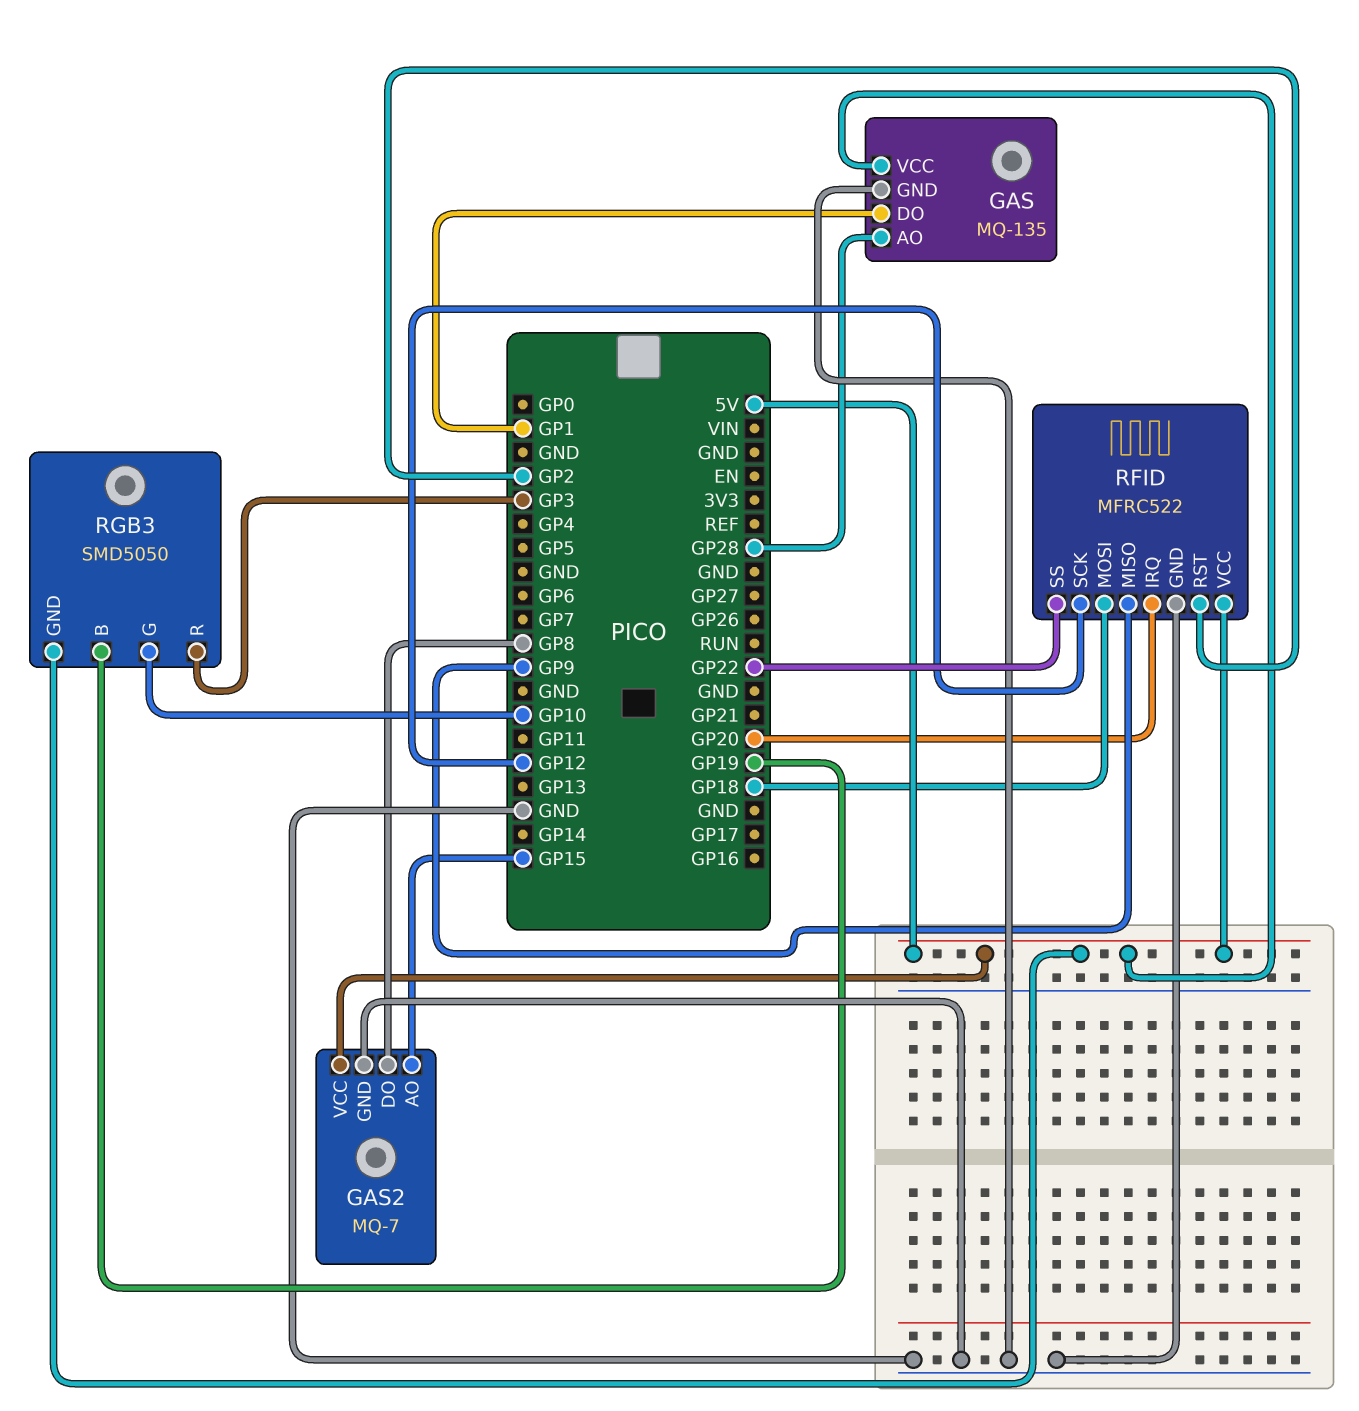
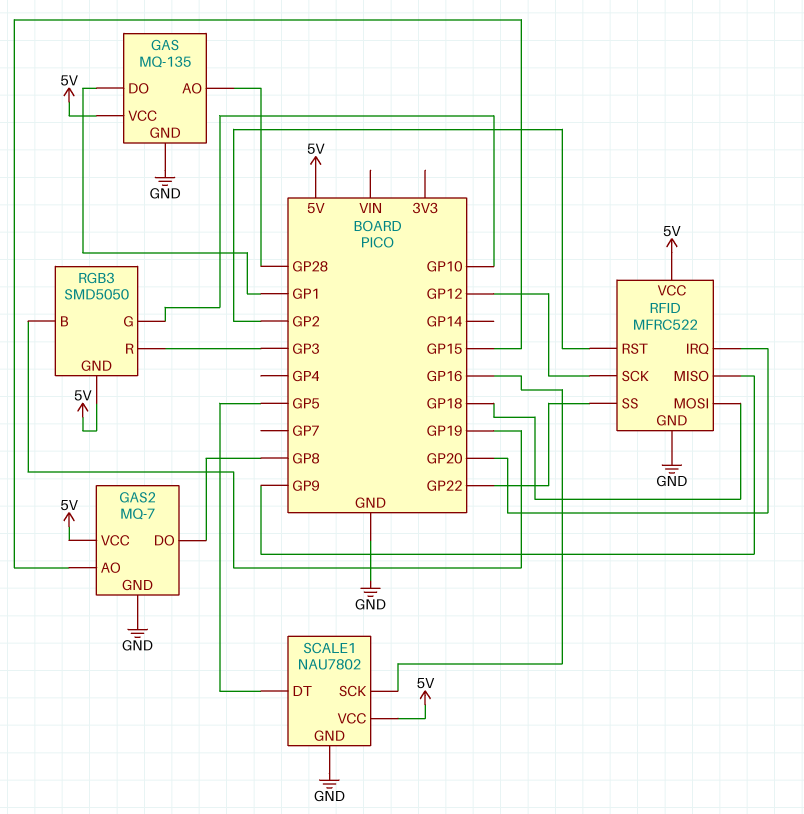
SCALE1: none -> NAU7802
SCALE1 pin DT: none -> GP5
SCALE1 pin GND: none -> GND
SCALE1 pin SCK: none -> GP16
SCALE1 pin VCC: none -> 5V

